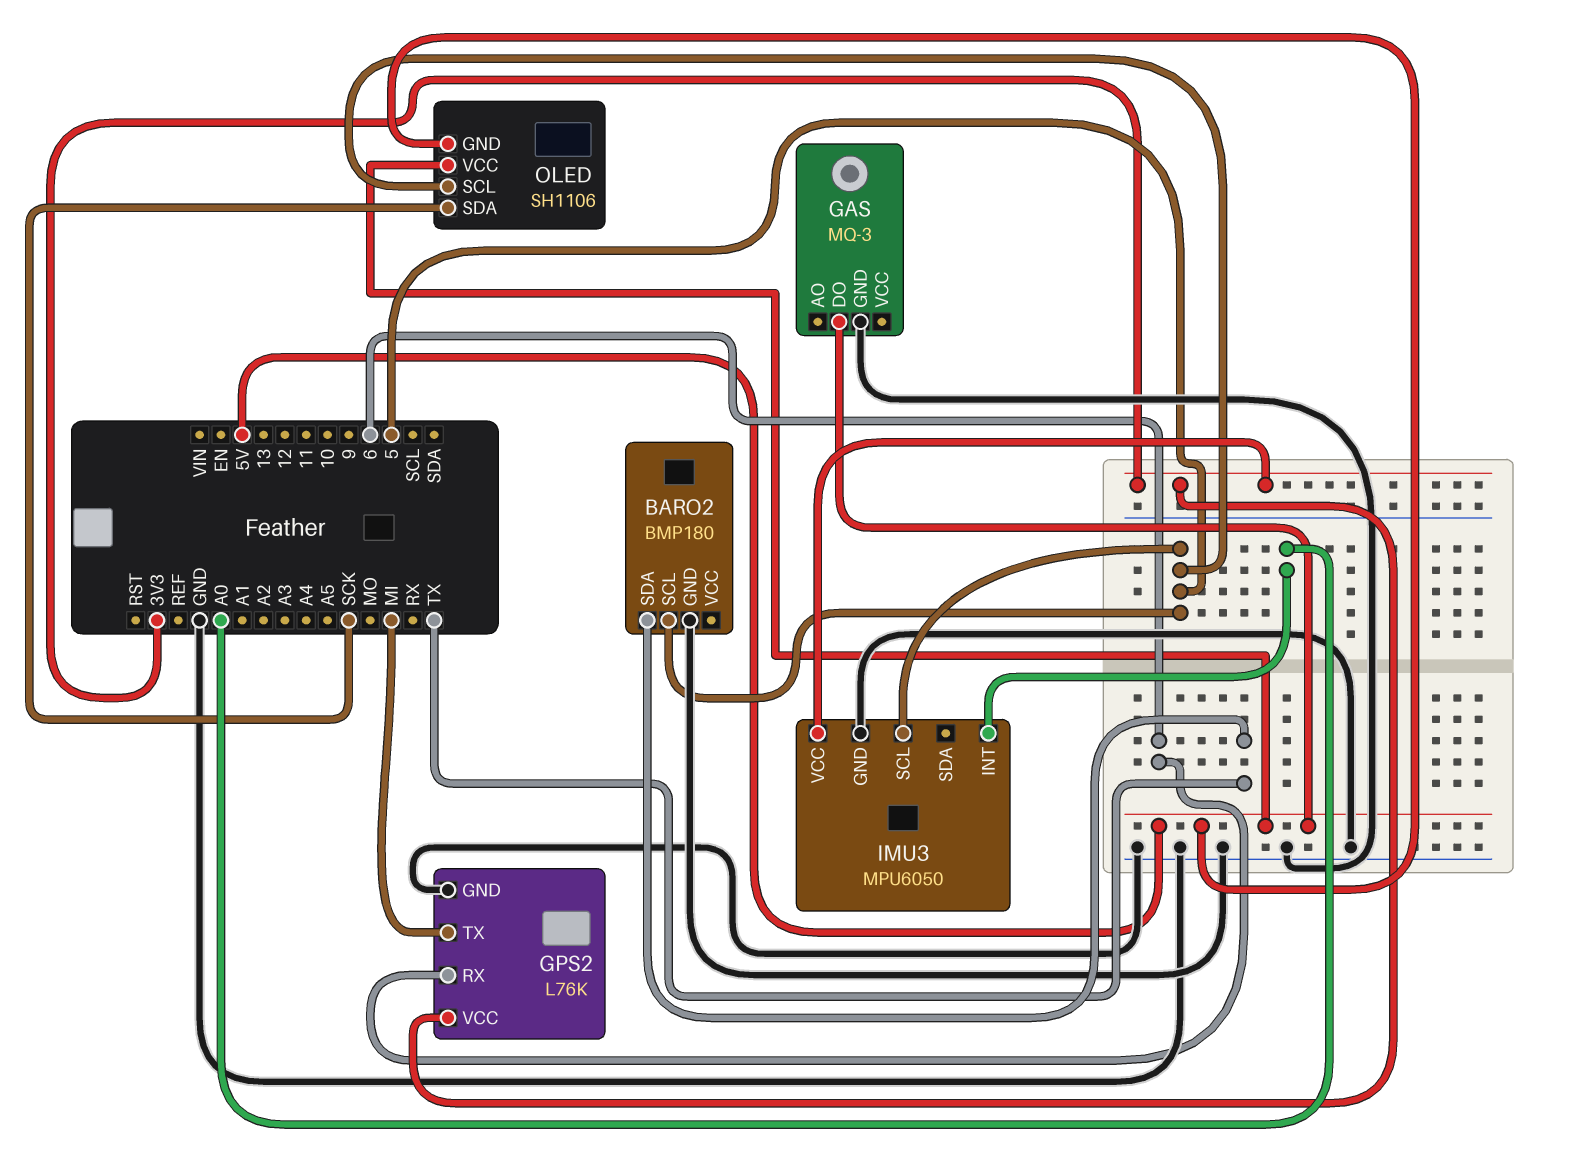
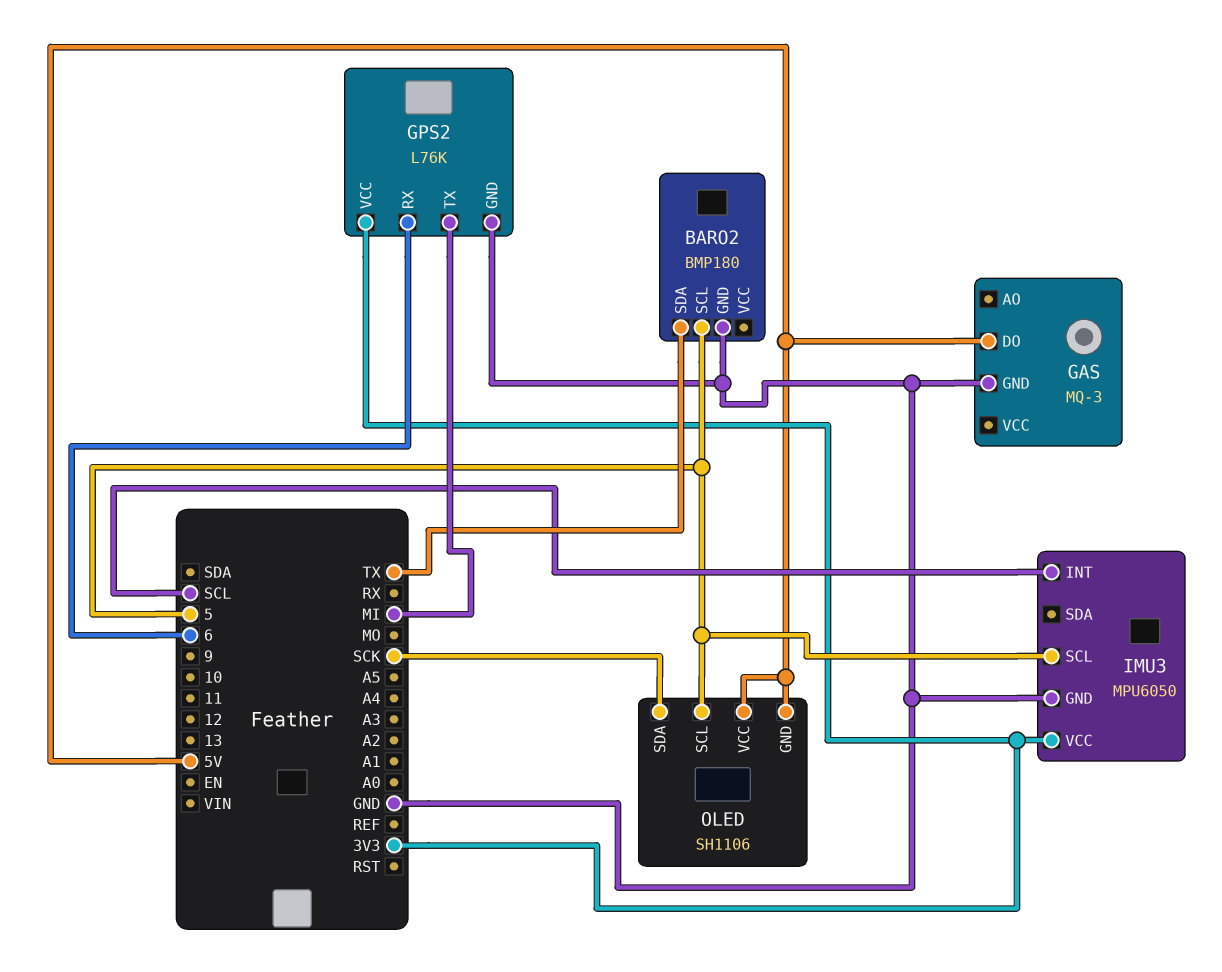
IMU3 pin INT: A0 -> SCL

